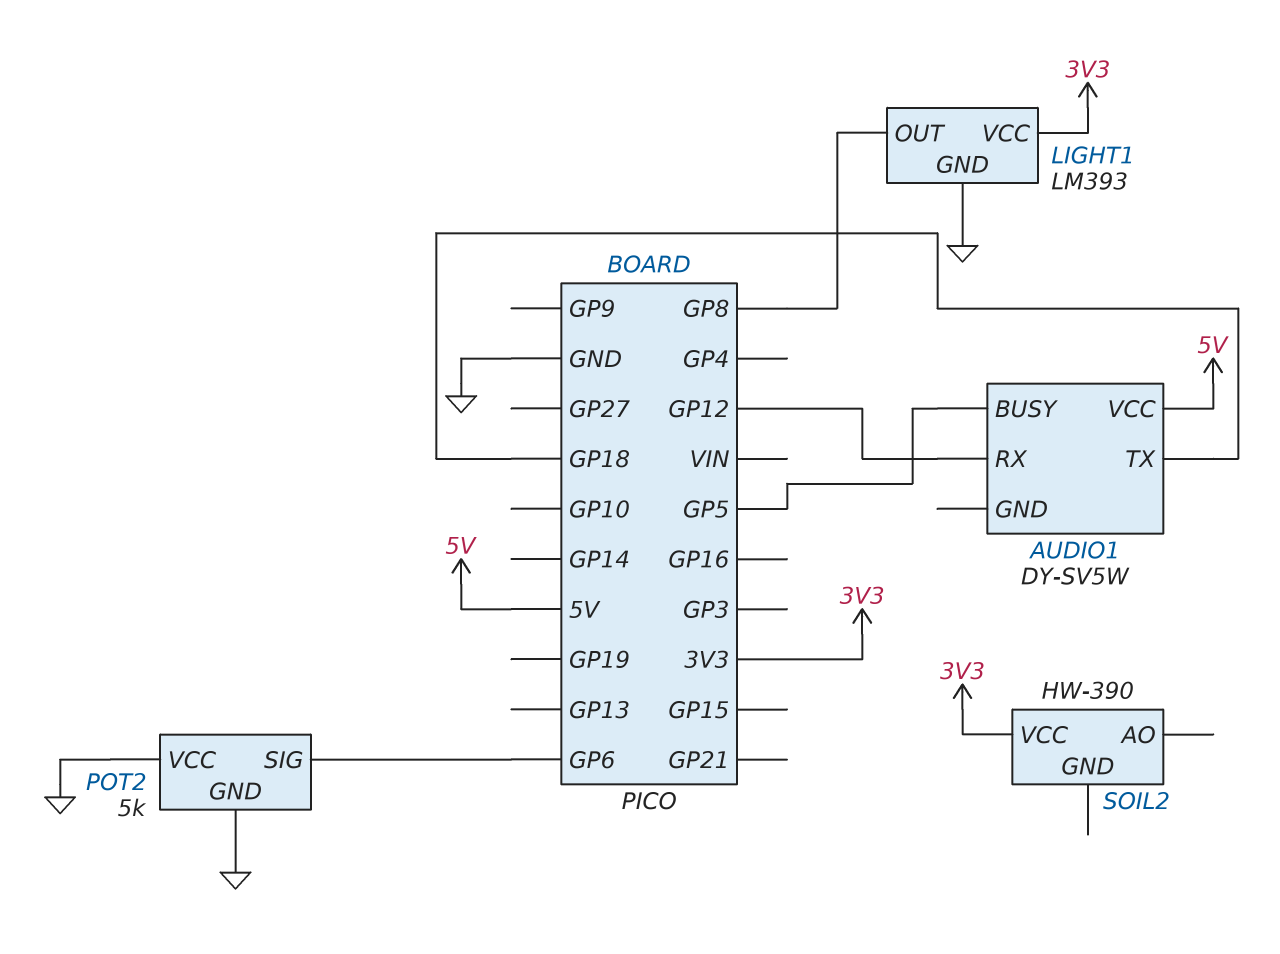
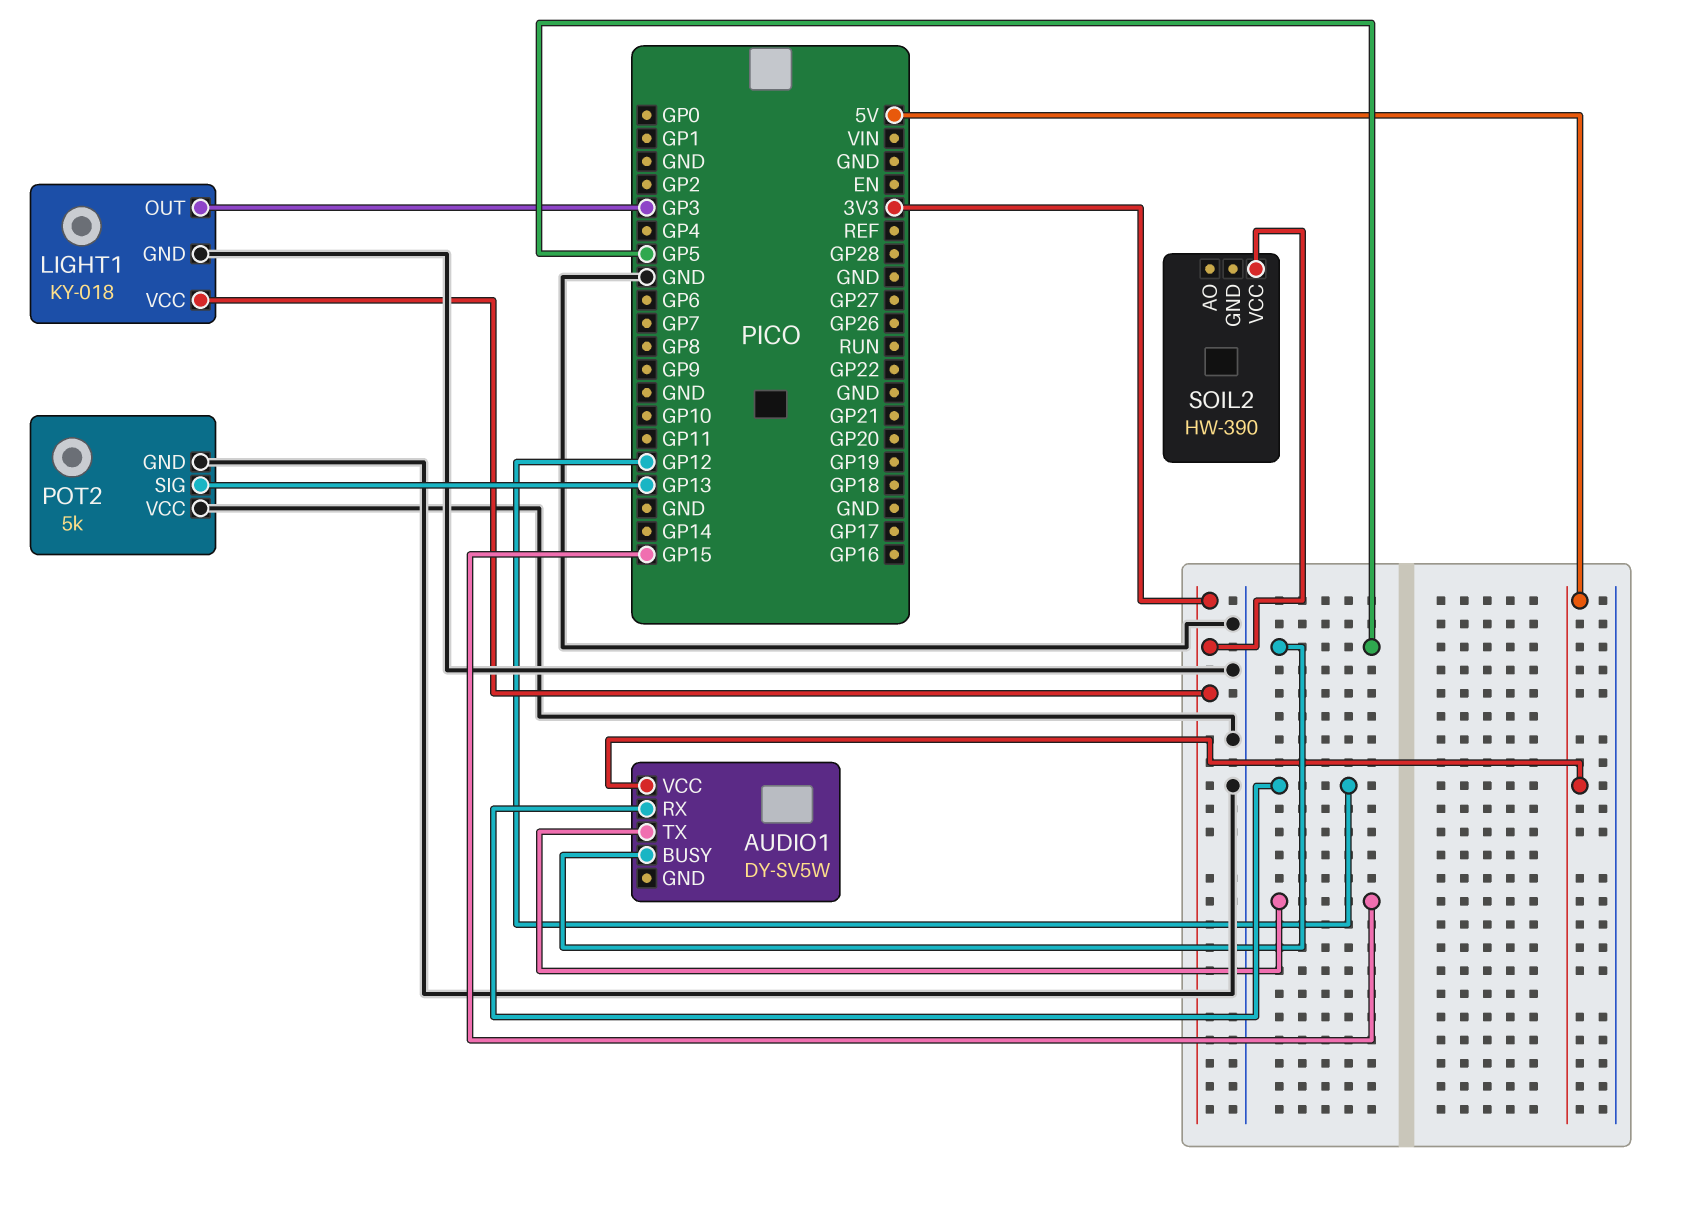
AUDIO1 pin TX: GP18 -> GP15
LIGHT1: LM393 -> KY-018
LIGHT1 pin OUT: GP8 -> GP3
POT2 pin SIG: GP6 -> GP13

